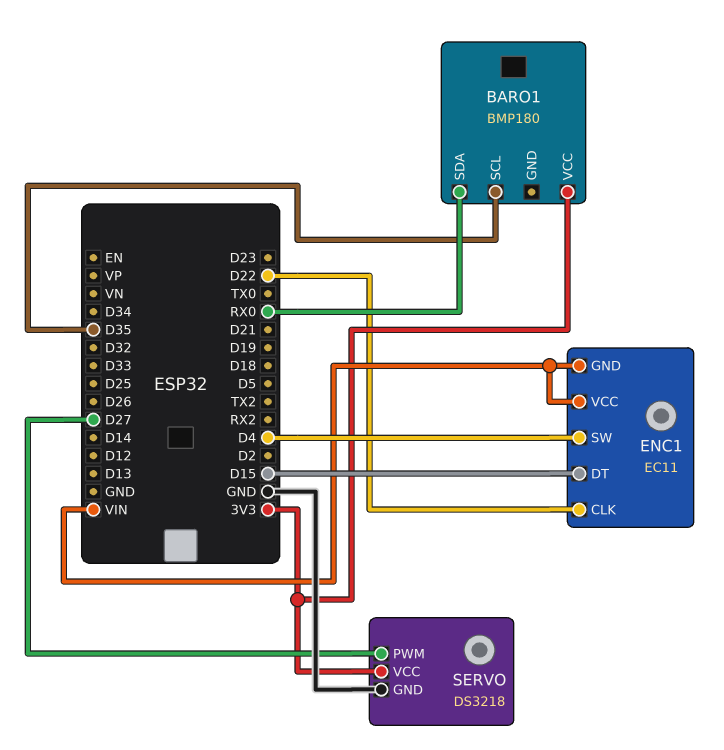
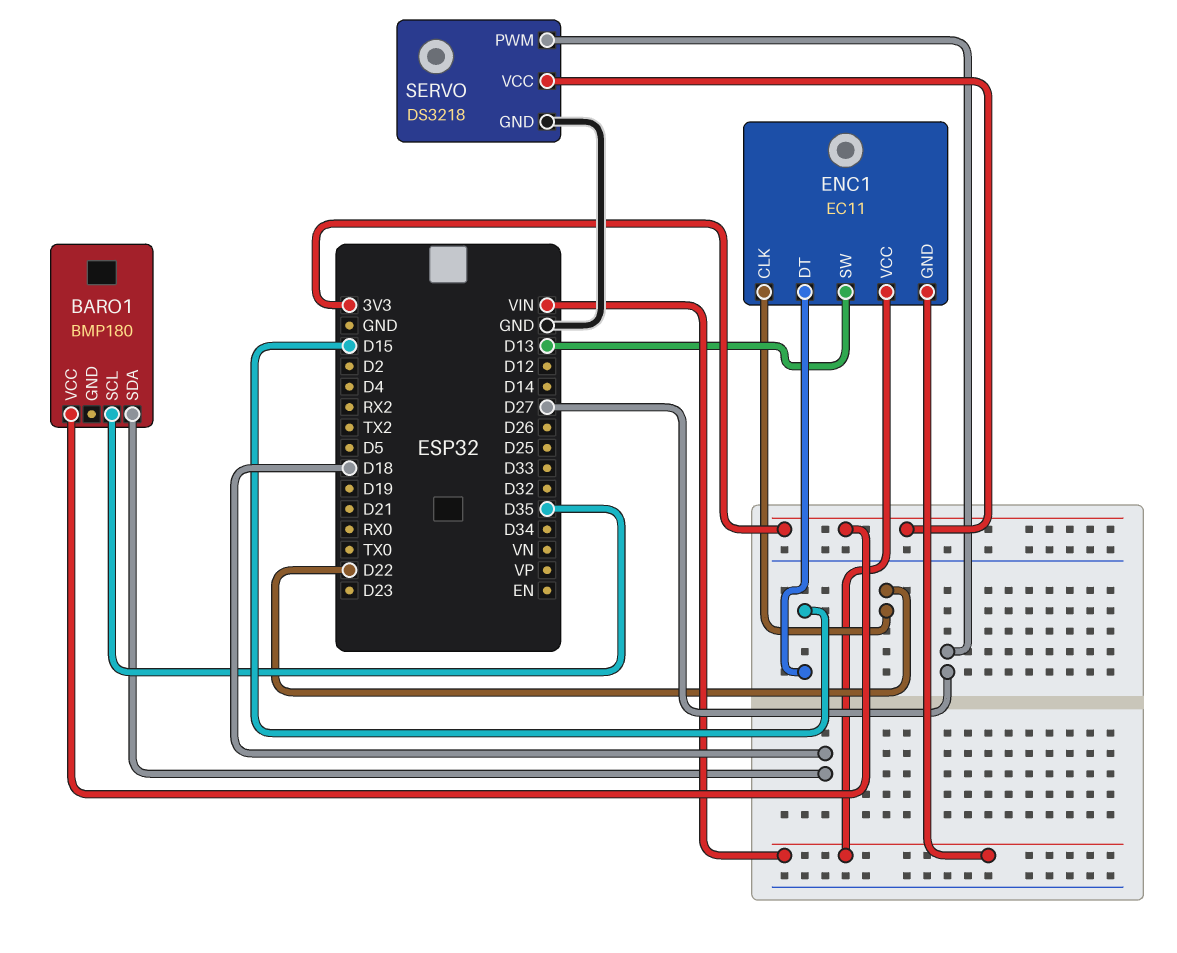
BARO1 pin SDA: RX0 -> D18
ENC1 pin SW: D4 -> D13

